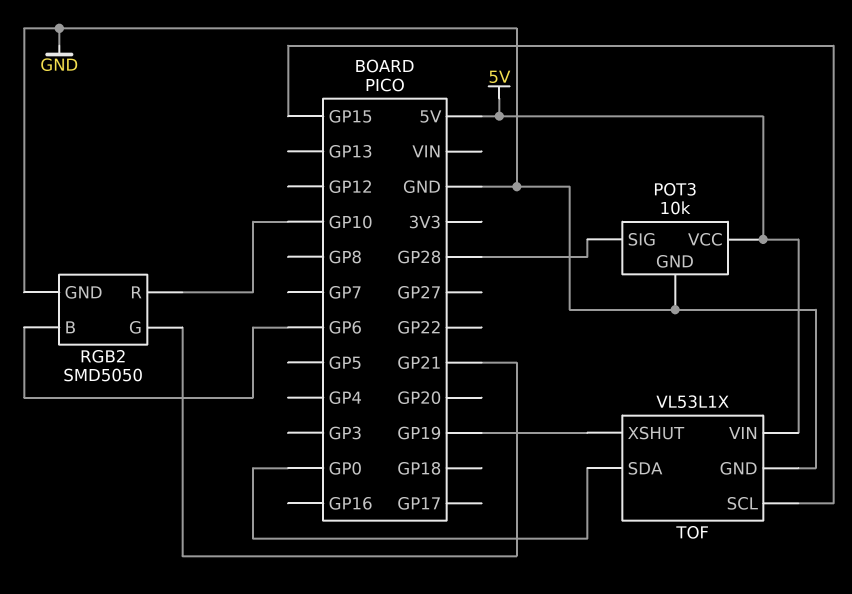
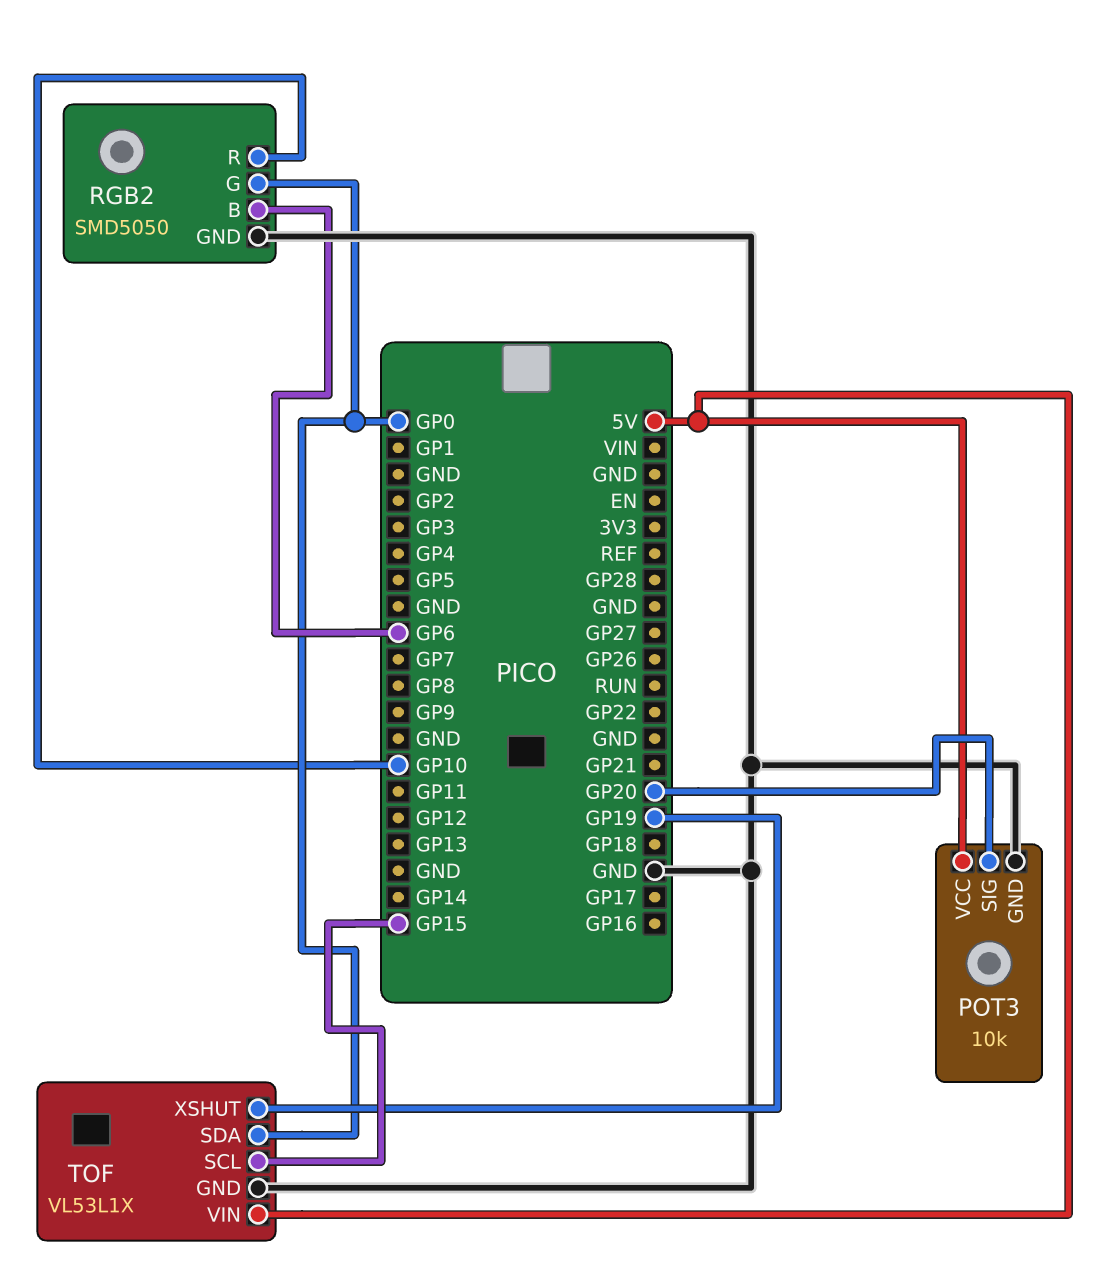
POT3 pin SIG: GP28 -> GP20
RGB2 pin G: GP21 -> GP0

